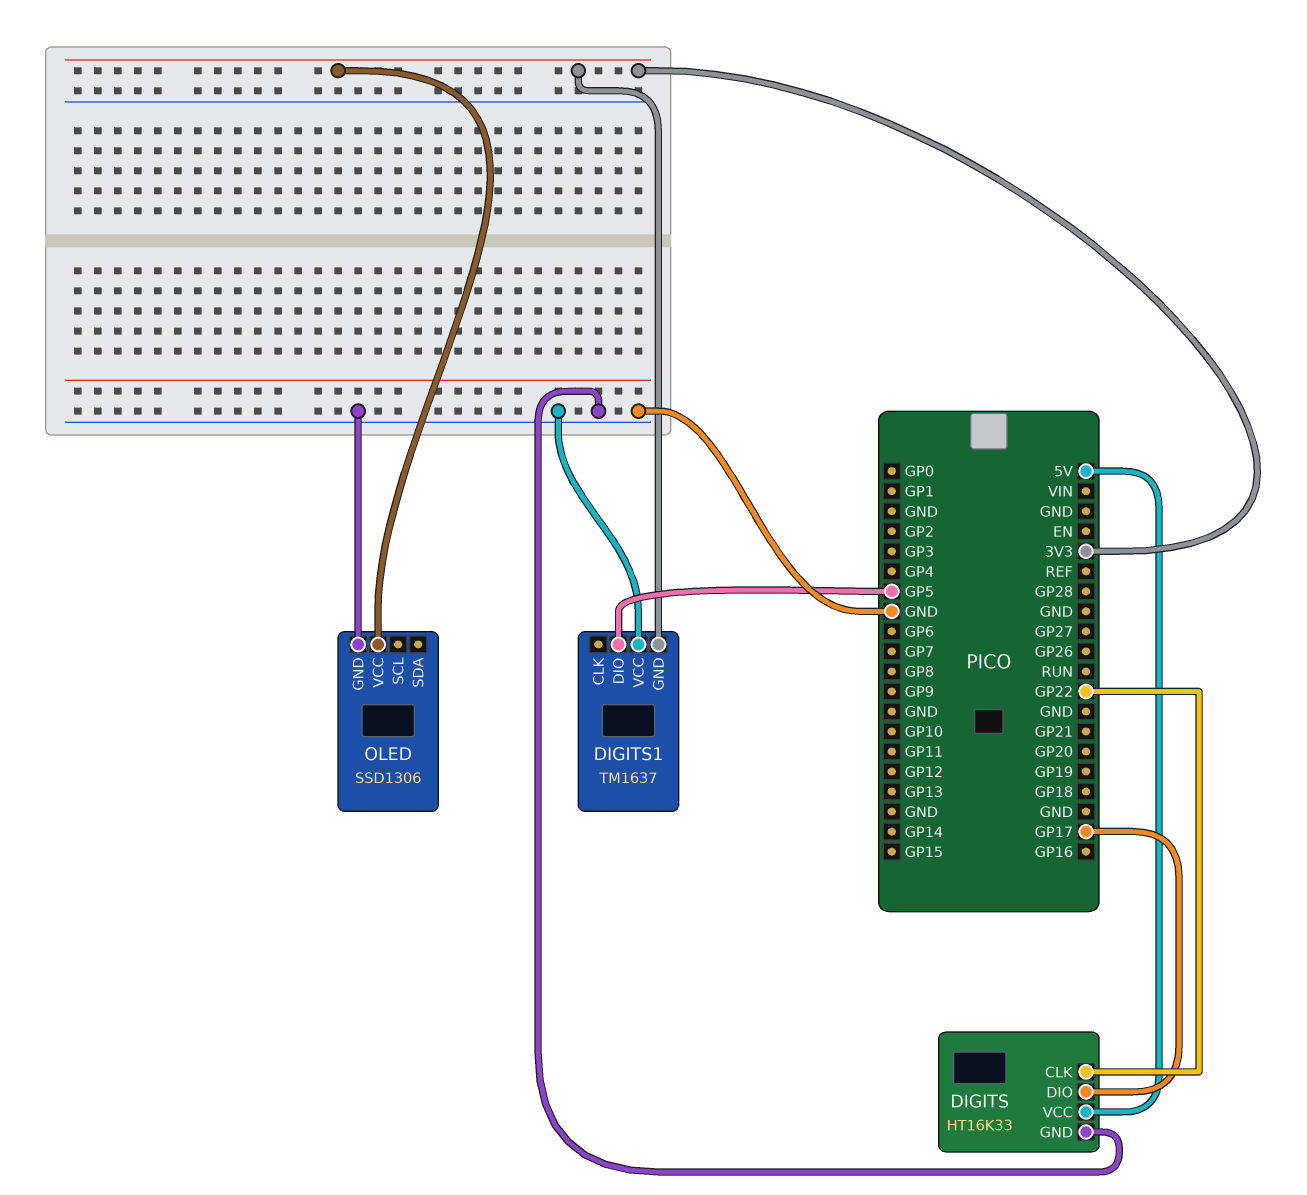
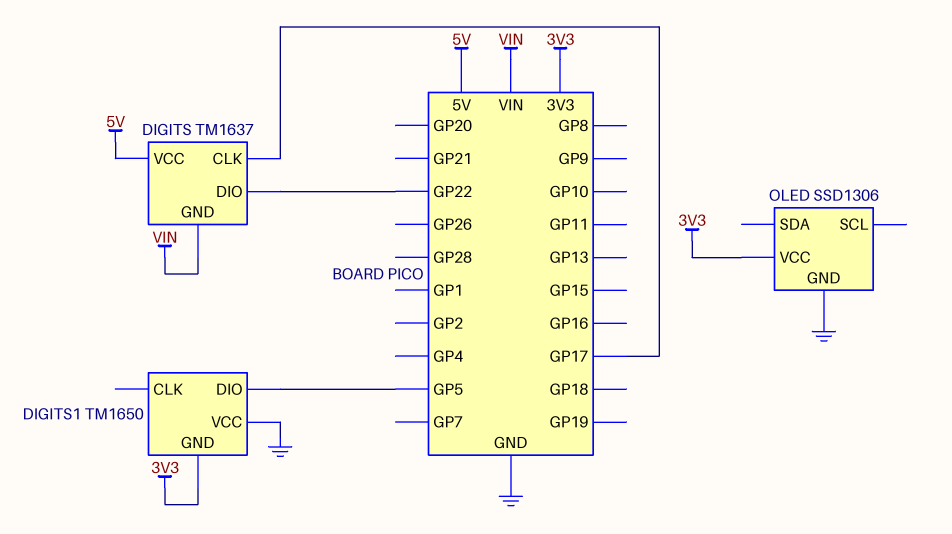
DIGITS: HT16K33 -> TM1637
DIGITS pin CLK: GP22 -> GP17
DIGITS pin DIO: GP17 -> GP22
DIGITS pin GND: GND -> VIN
DIGITS1: TM1637 -> TM1650

